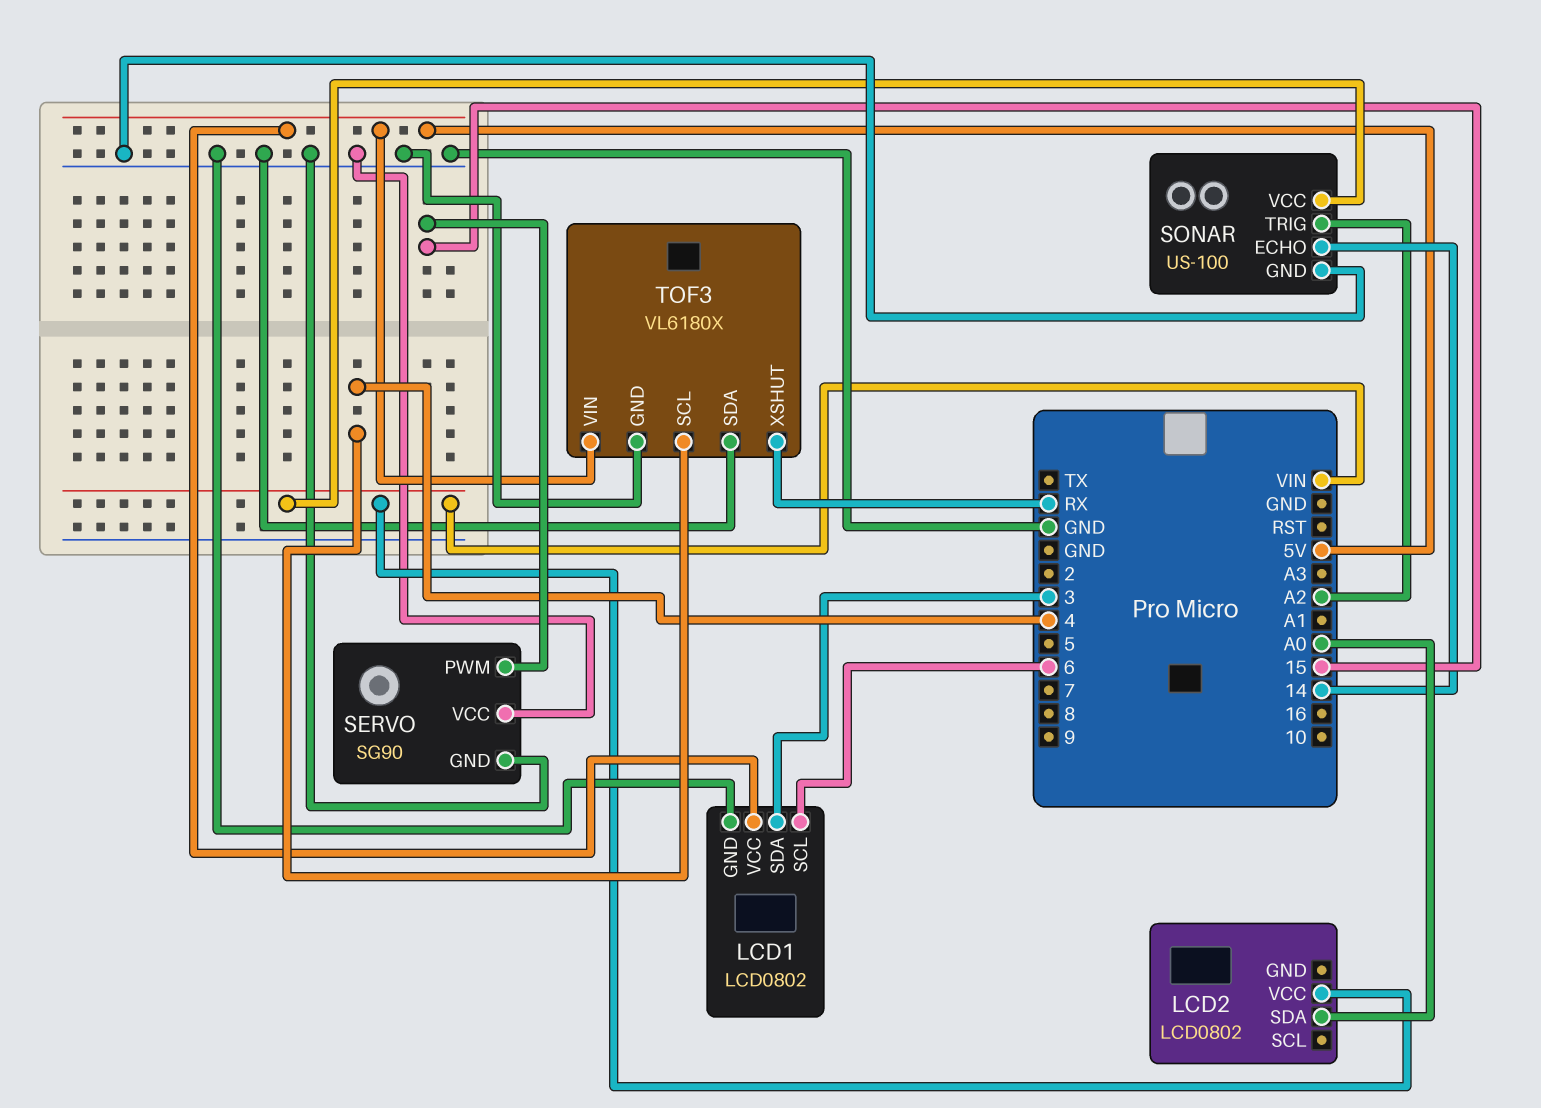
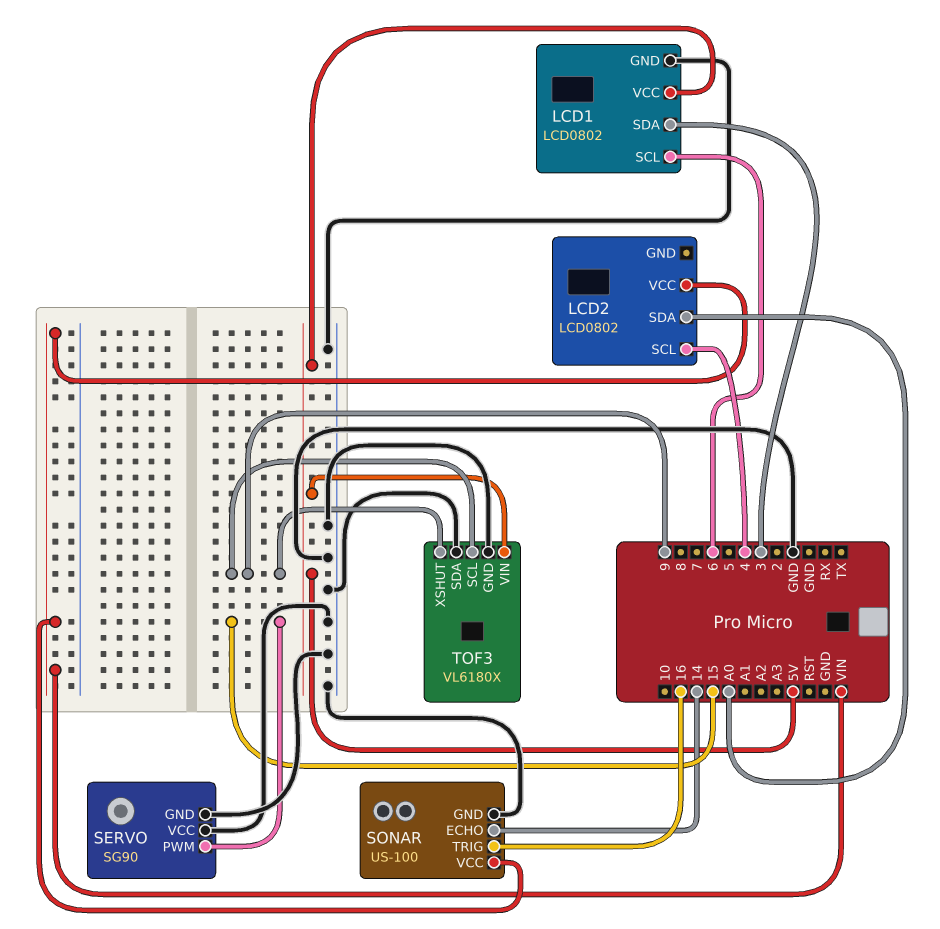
LCD2 pin SCL: none -> 4
SONAR pin TRIG: A2 -> 16
TOF3 pin SCL: 4 -> 9
TOF3 pin XSHUT: RX -> 9

